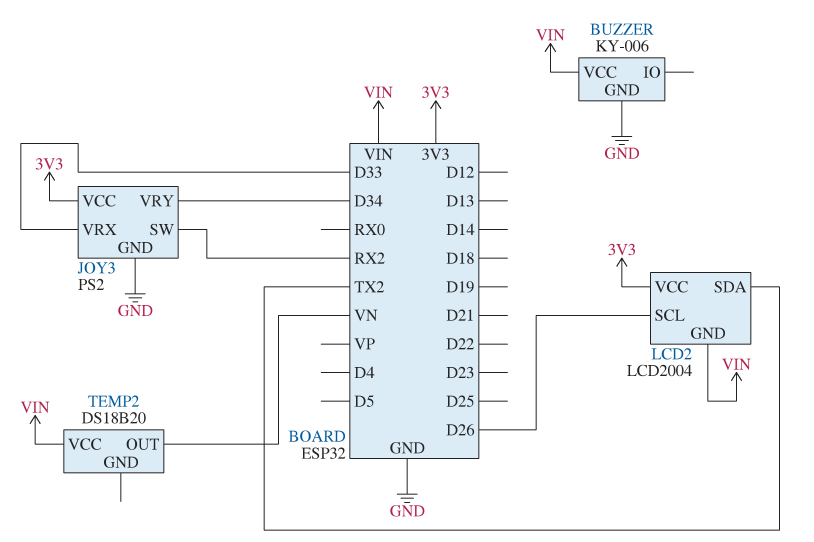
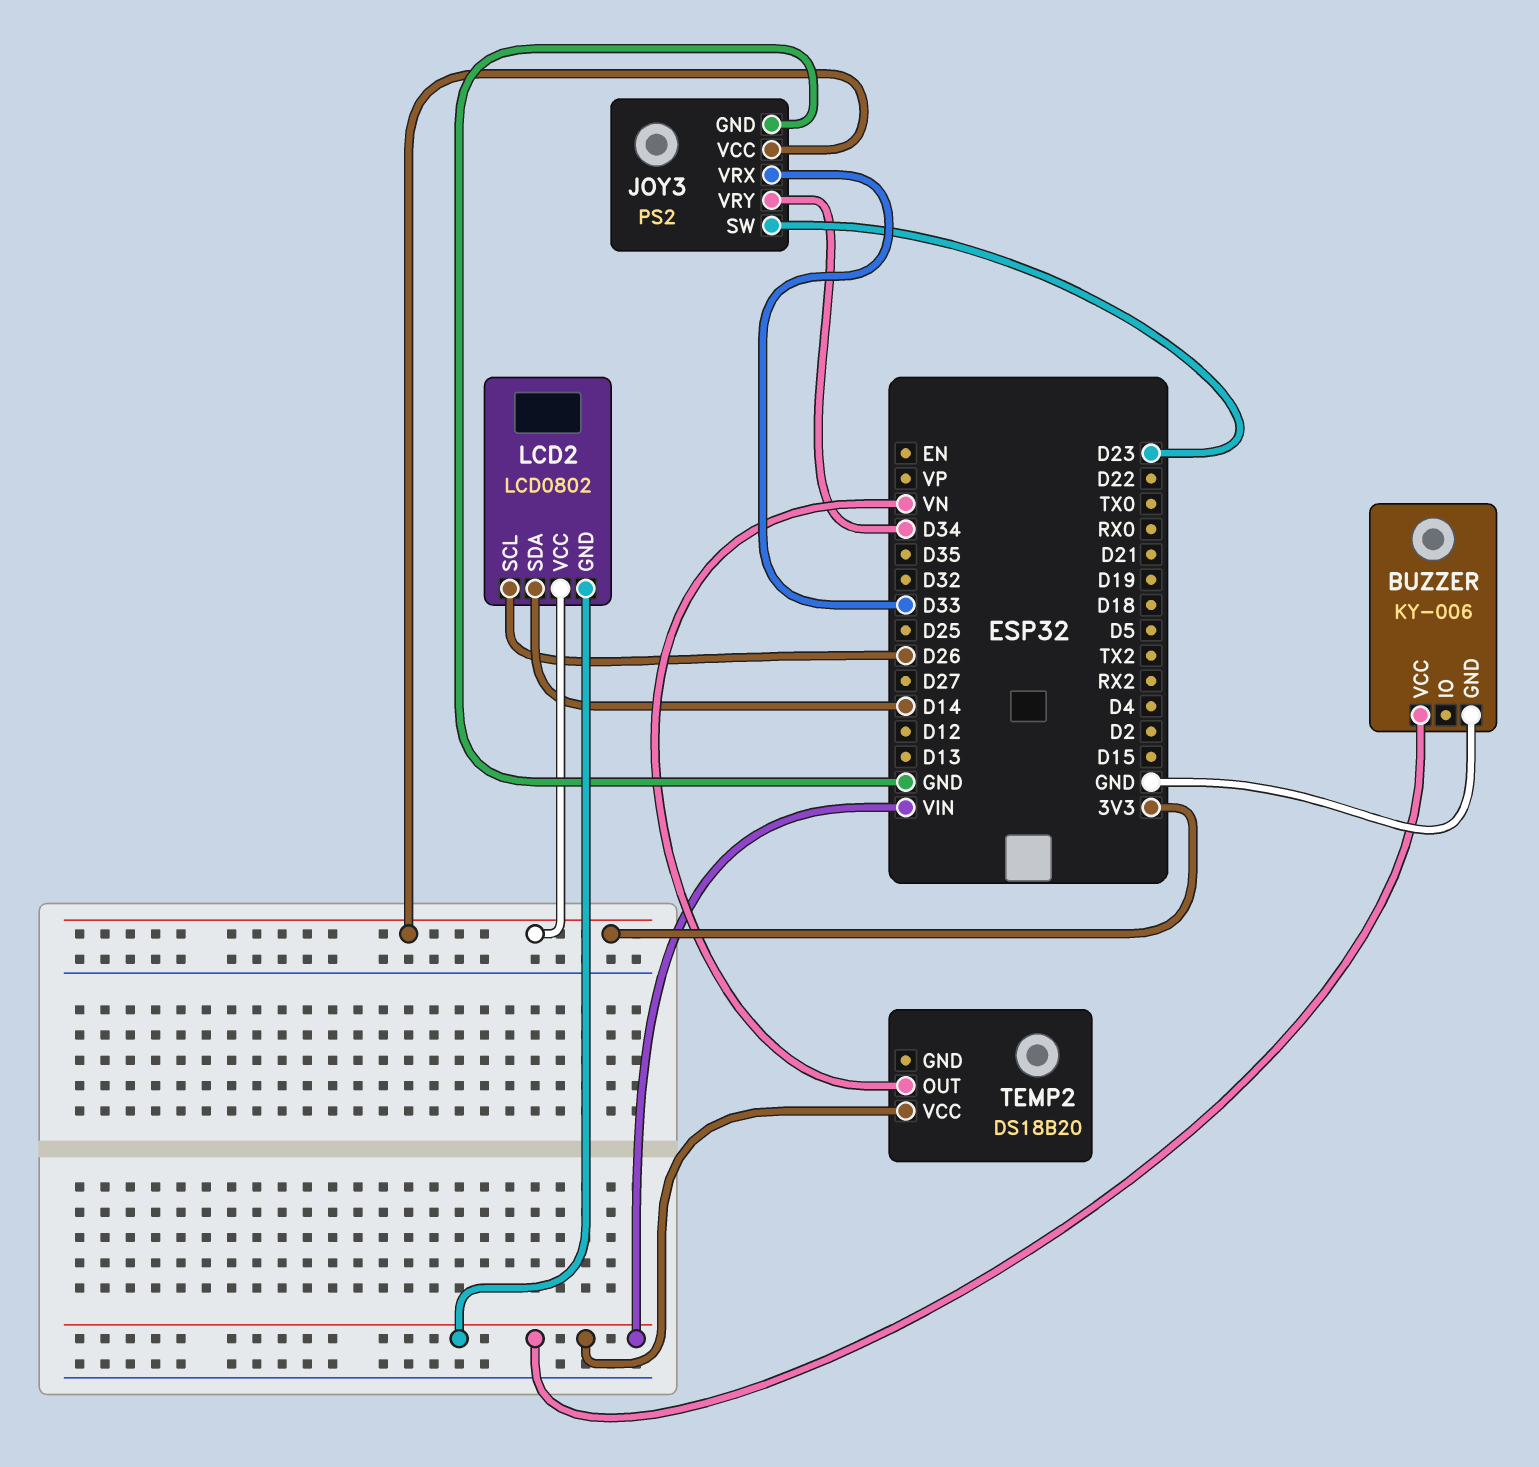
JOY3 pin SW: RX2 -> D23
LCD2: LCD2004 -> LCD0802
LCD2 pin SDA: TX2 -> D14

